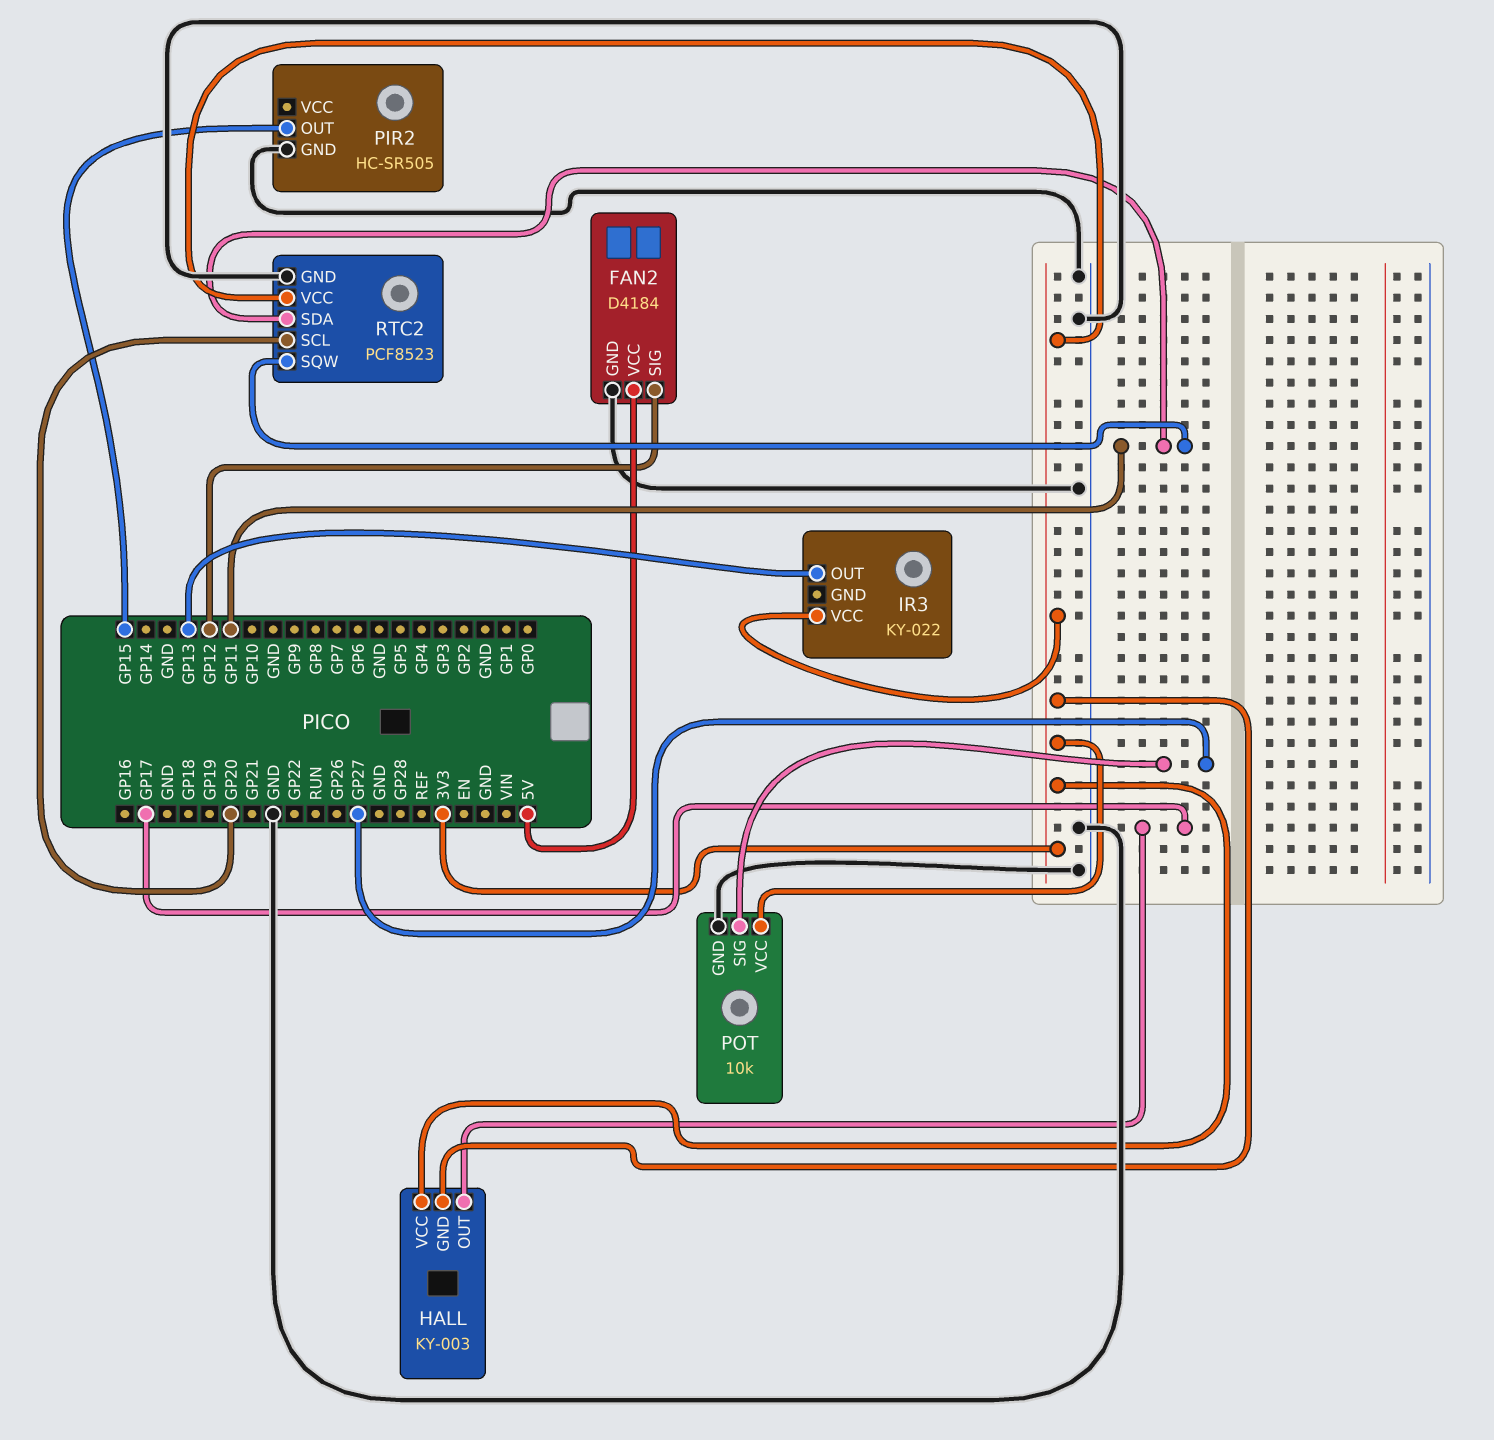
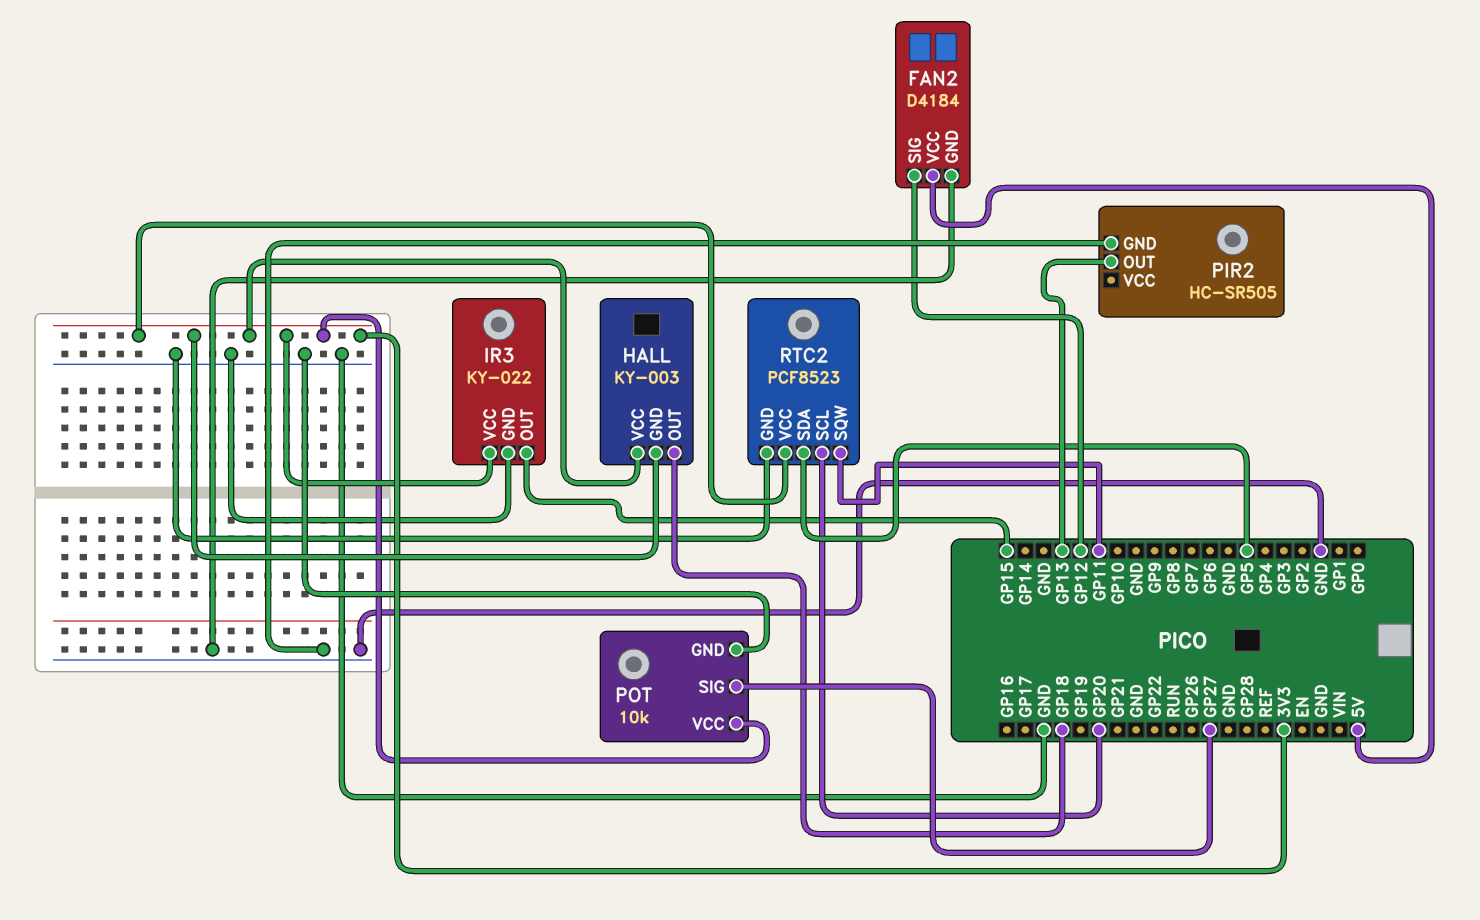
HALL pin OUT: GP17 -> GP18
IR3 pin GND: none -> GND
IR3 pin OUT: GP13 -> GP15
PIR2 pin OUT: GP15 -> GP13
RTC2 pin SDA: GP11 -> GP5

